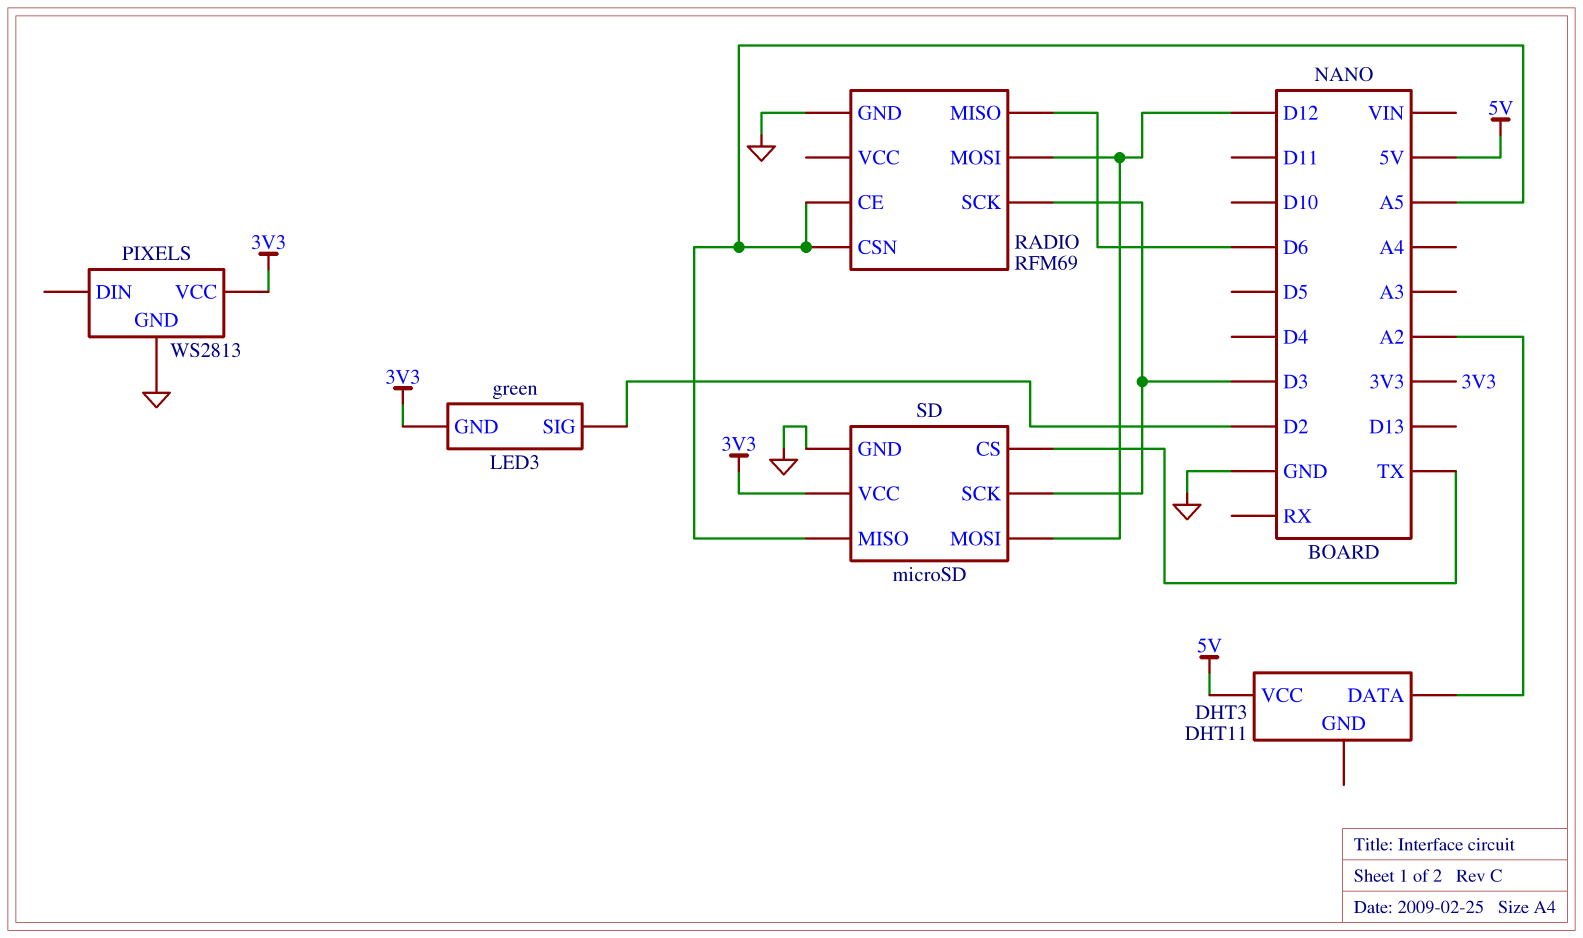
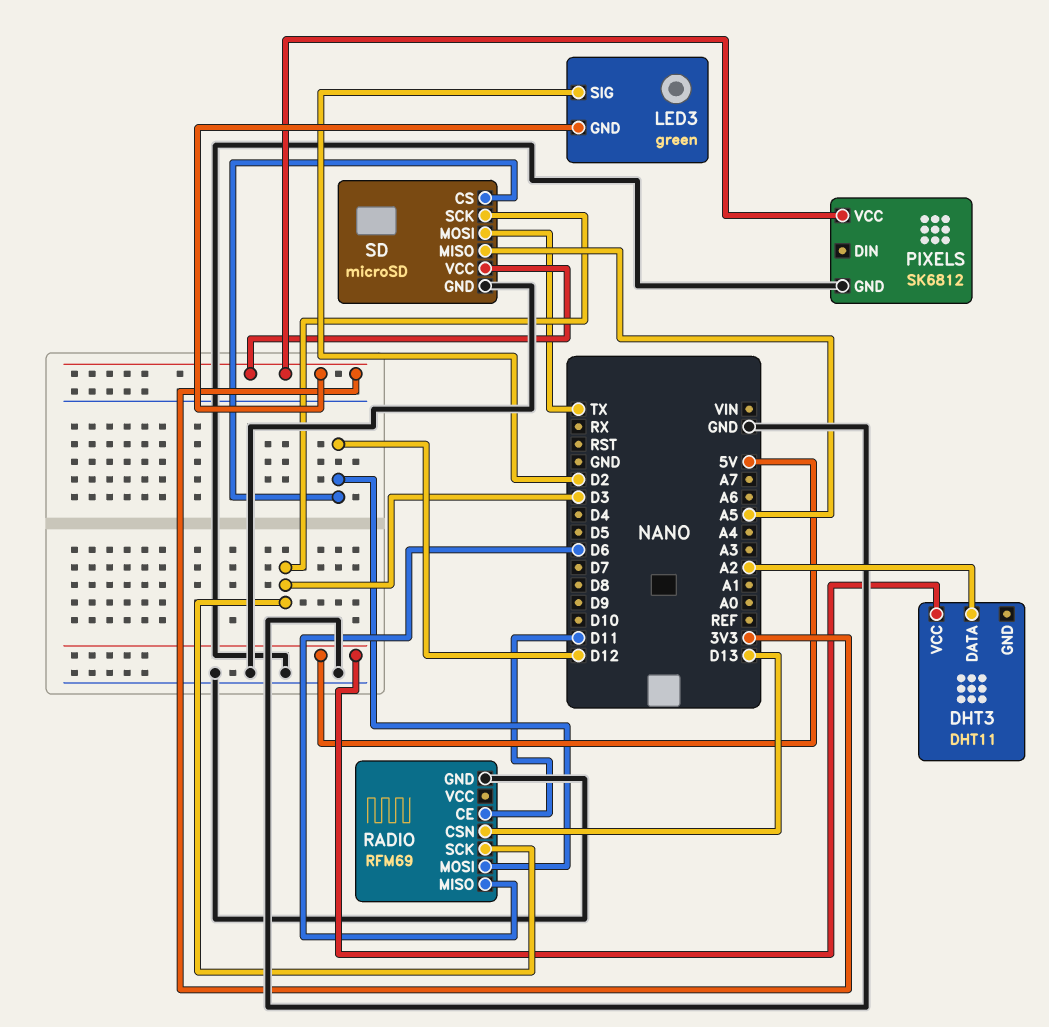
PIXELS: WS2813 -> SK6812
RADIO pin CE: A5 -> D11
RADIO pin CSN: A5 -> D13
SD pin CS: TX -> D12
SD pin MOSI: D12 -> TX

